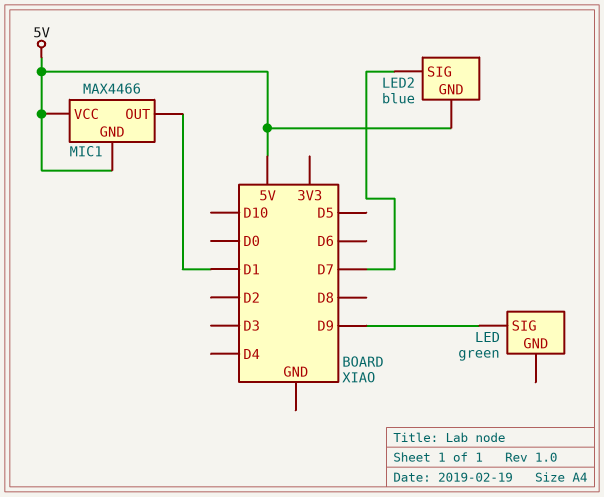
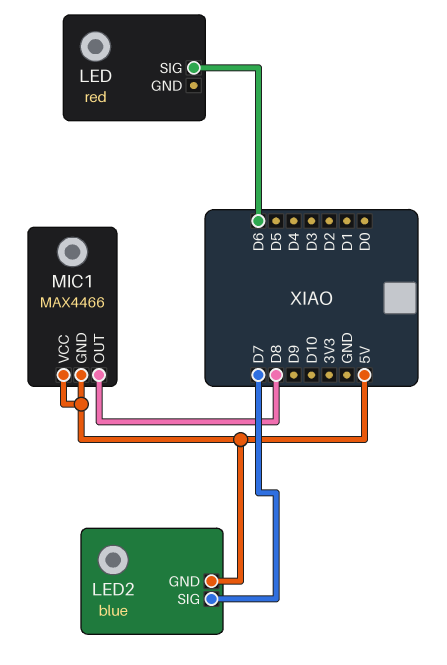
LED: green -> red
LED pin SIG: D9 -> D6
MIC1 pin OUT: D1 -> D8

